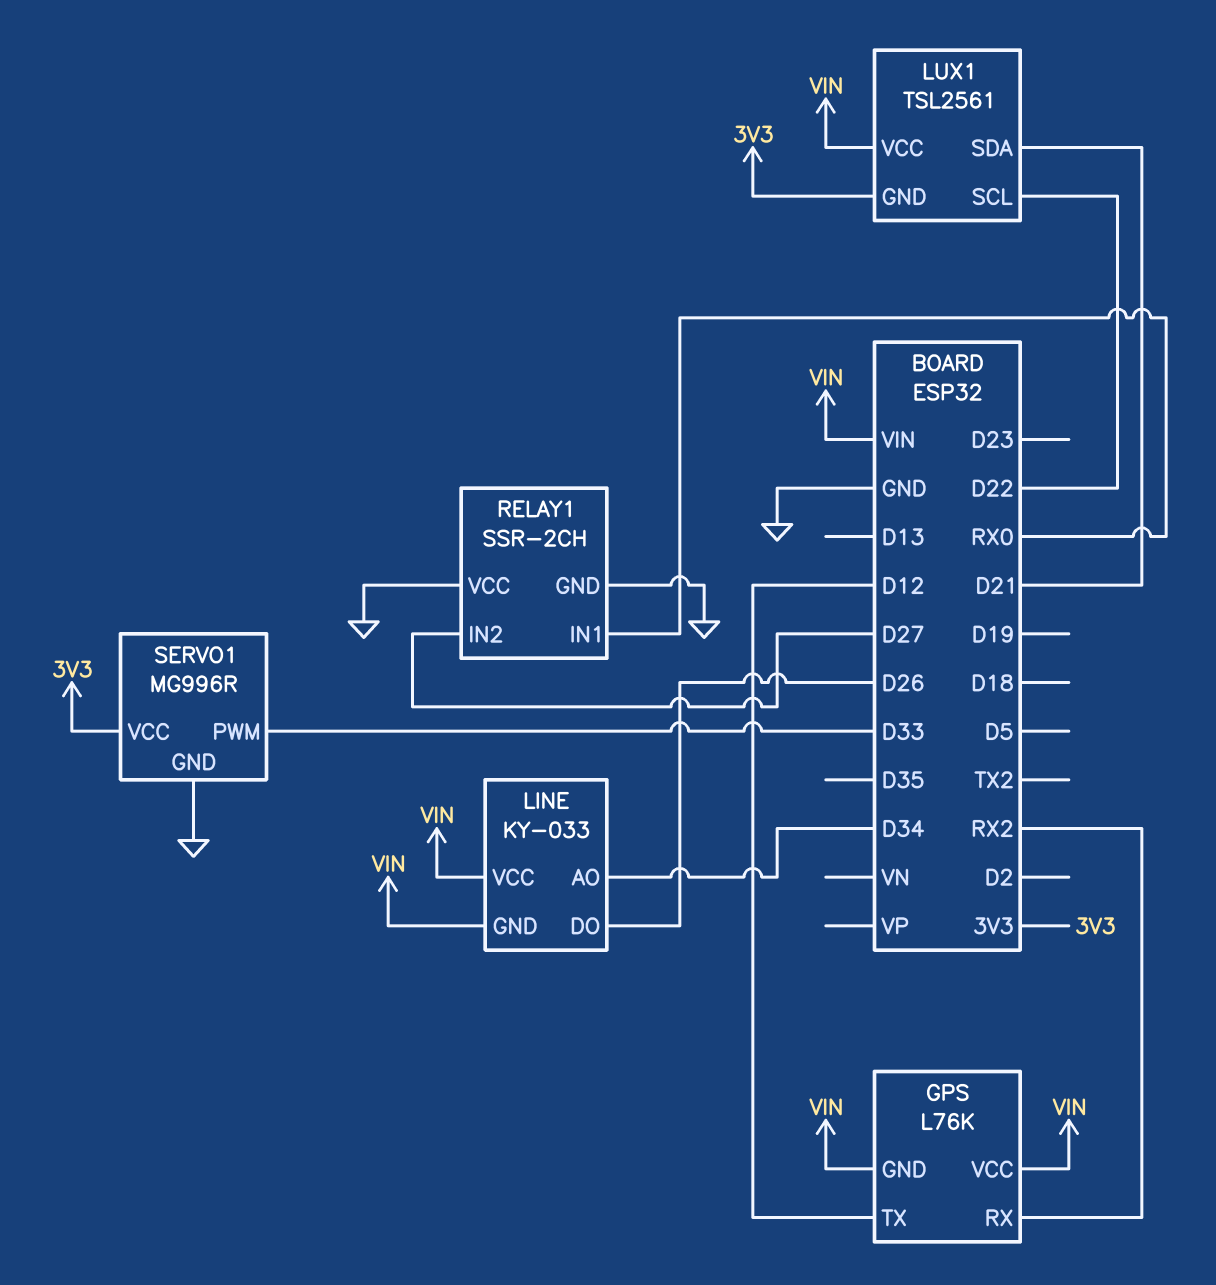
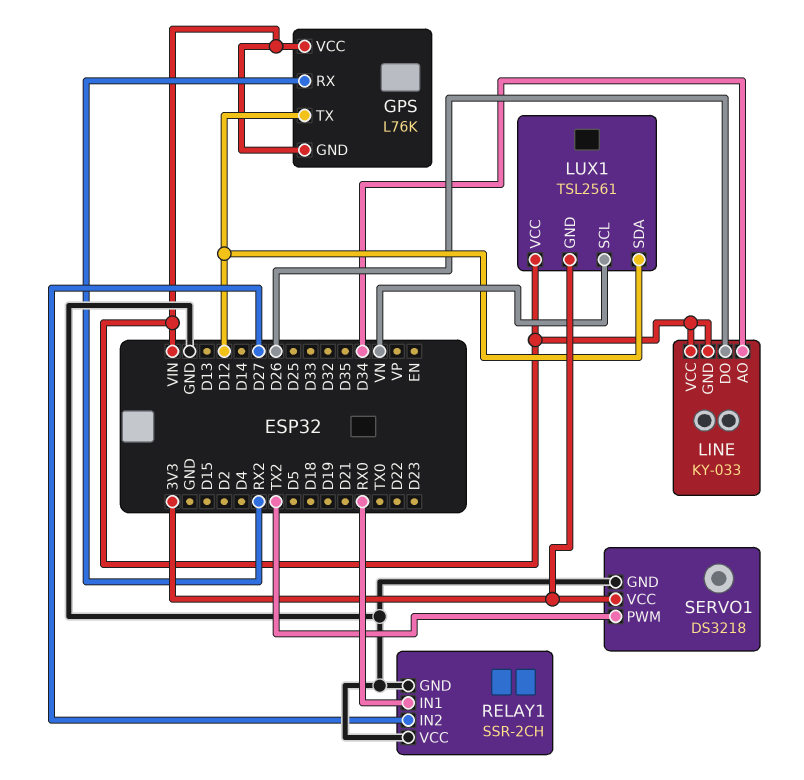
LUX1 pin SCL: D22 -> VN
LUX1 pin SDA: D21 -> D12
SERVO1: MG996R -> DS3218
SERVO1 pin PWM: D33 -> TX2

